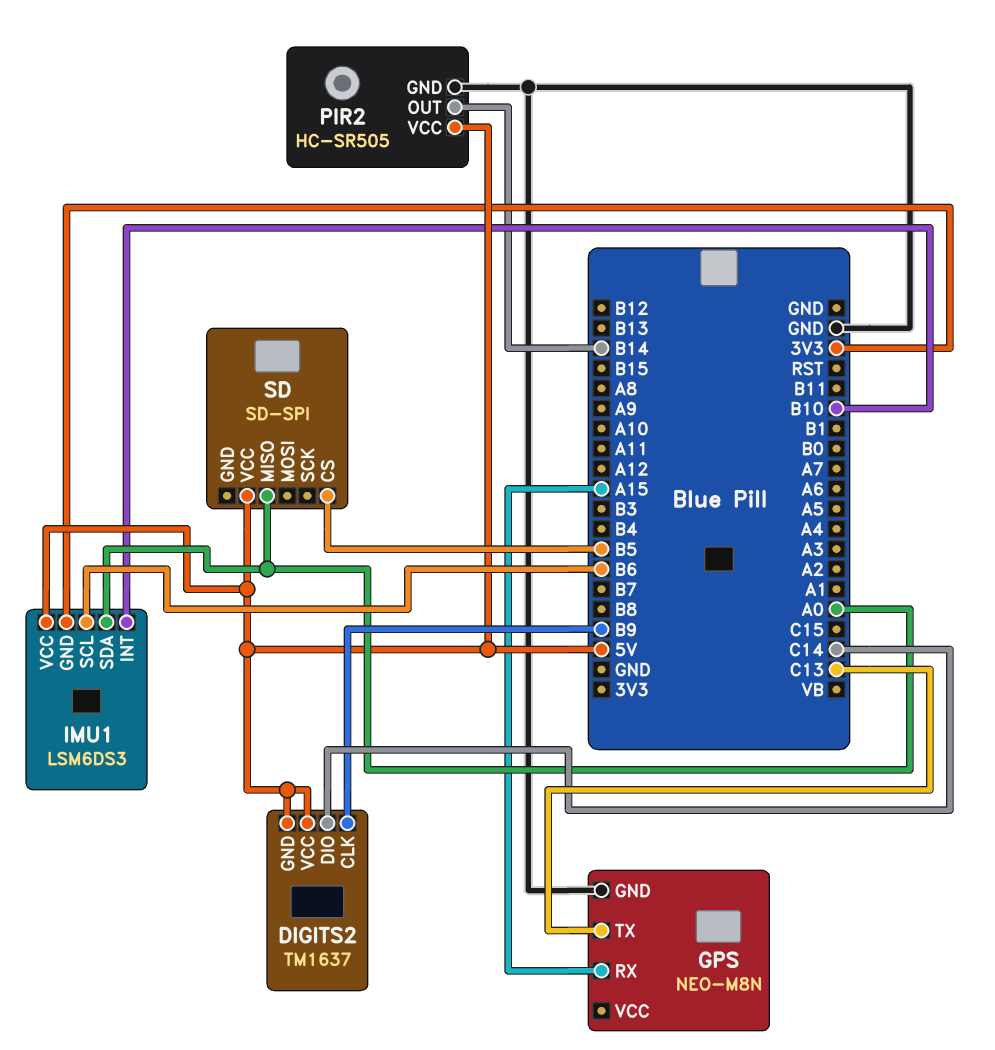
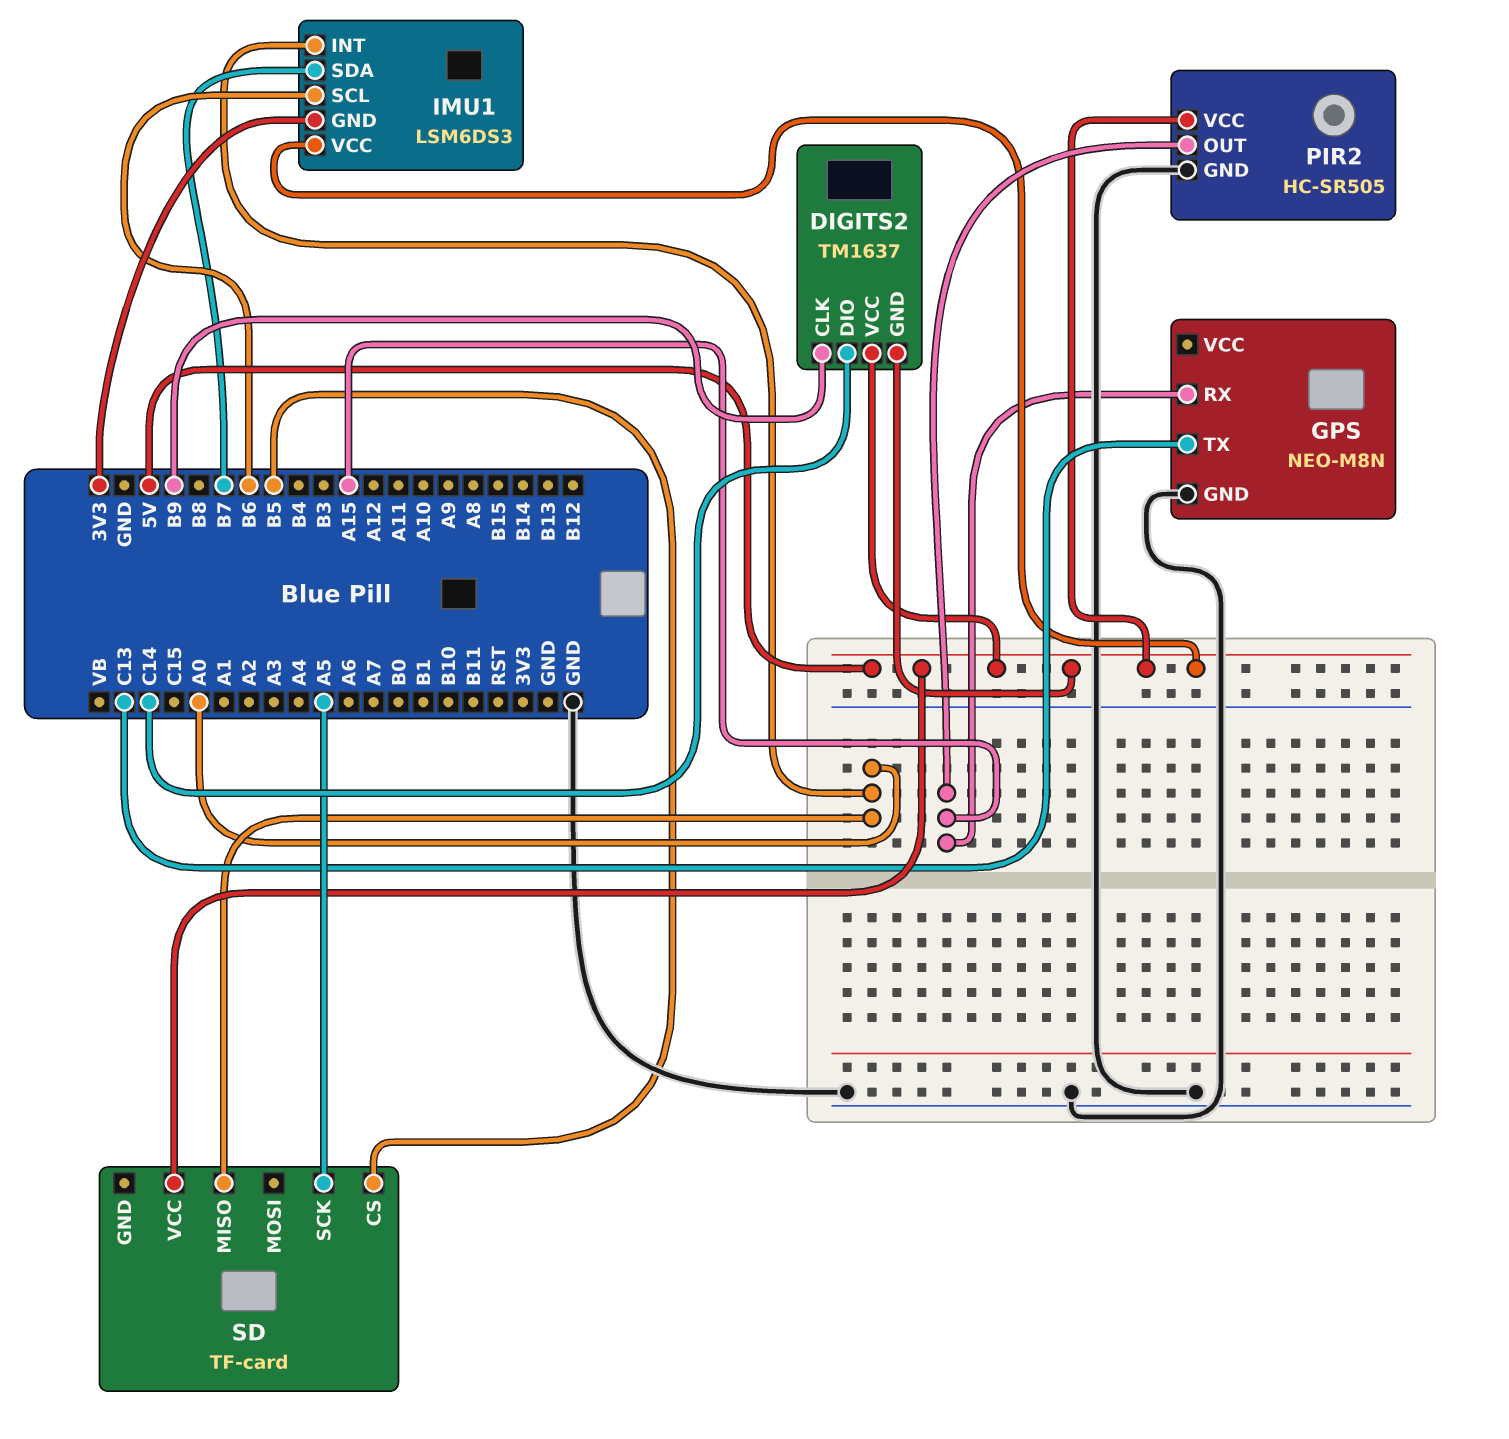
IMU1 pin INT: B10 -> A0
IMU1 pin SDA: A0 -> B7
PIR2 pin OUT: B14 -> A15
SD: SD-SPI -> TF-card
SD pin SCK: none -> A5

